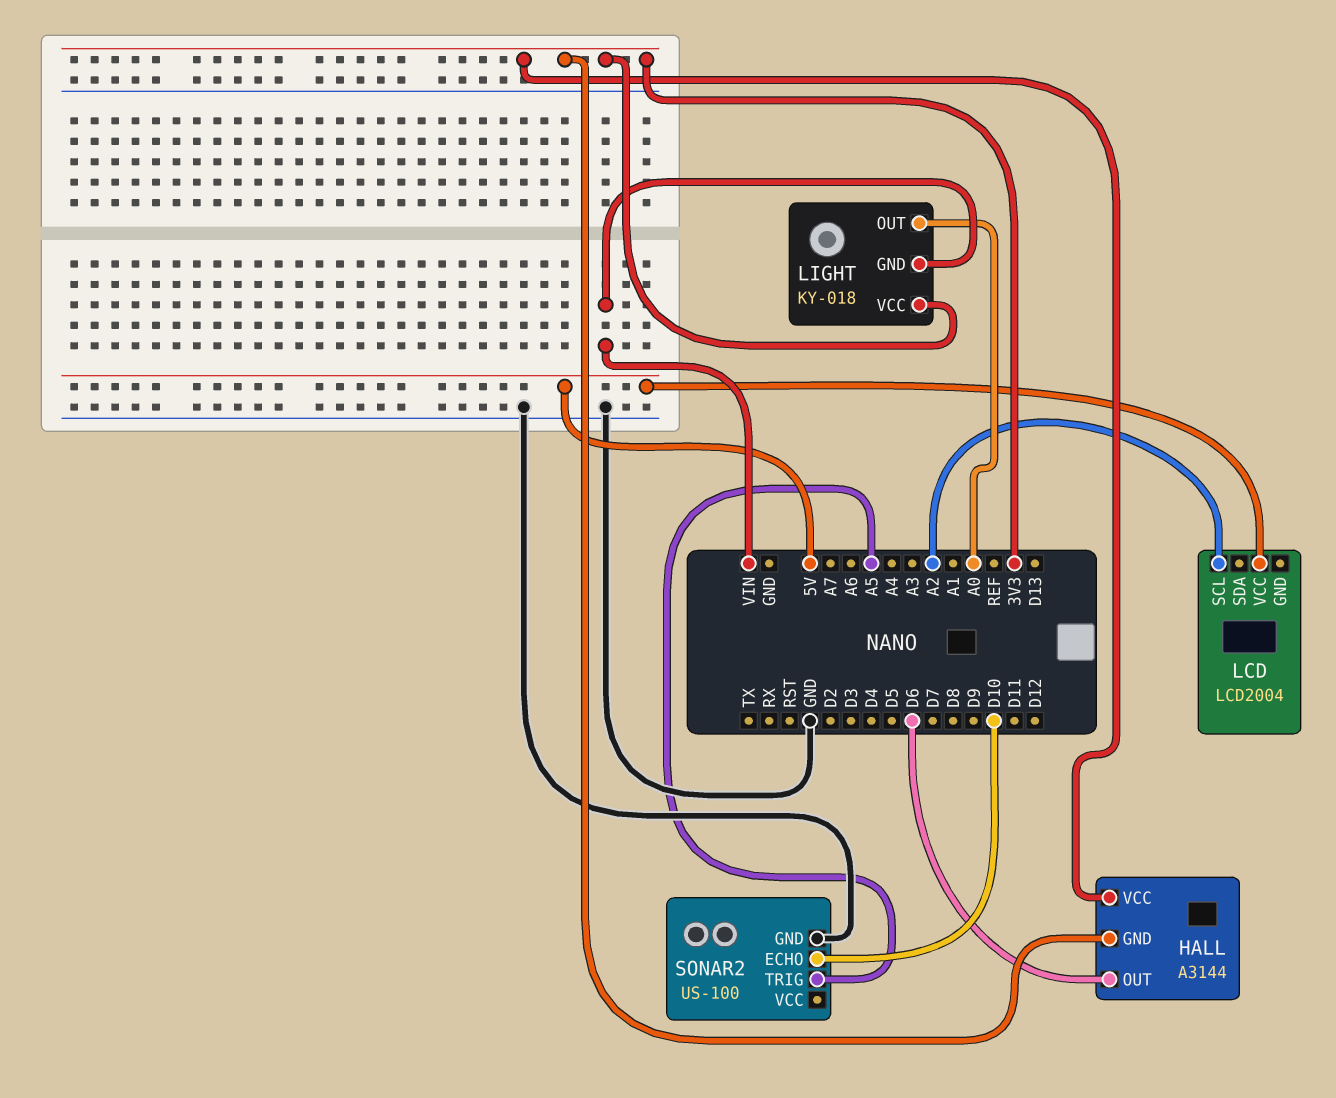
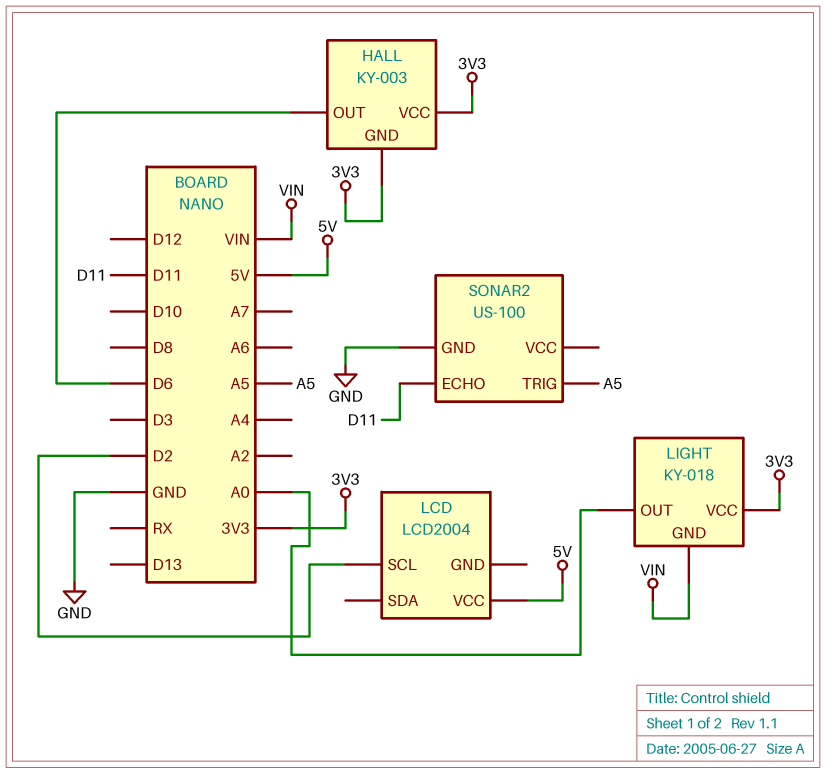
HALL: A3144 -> KY-003
LCD pin SCL: A2 -> D2
SONAR2 pin ECHO: D10 -> D11

